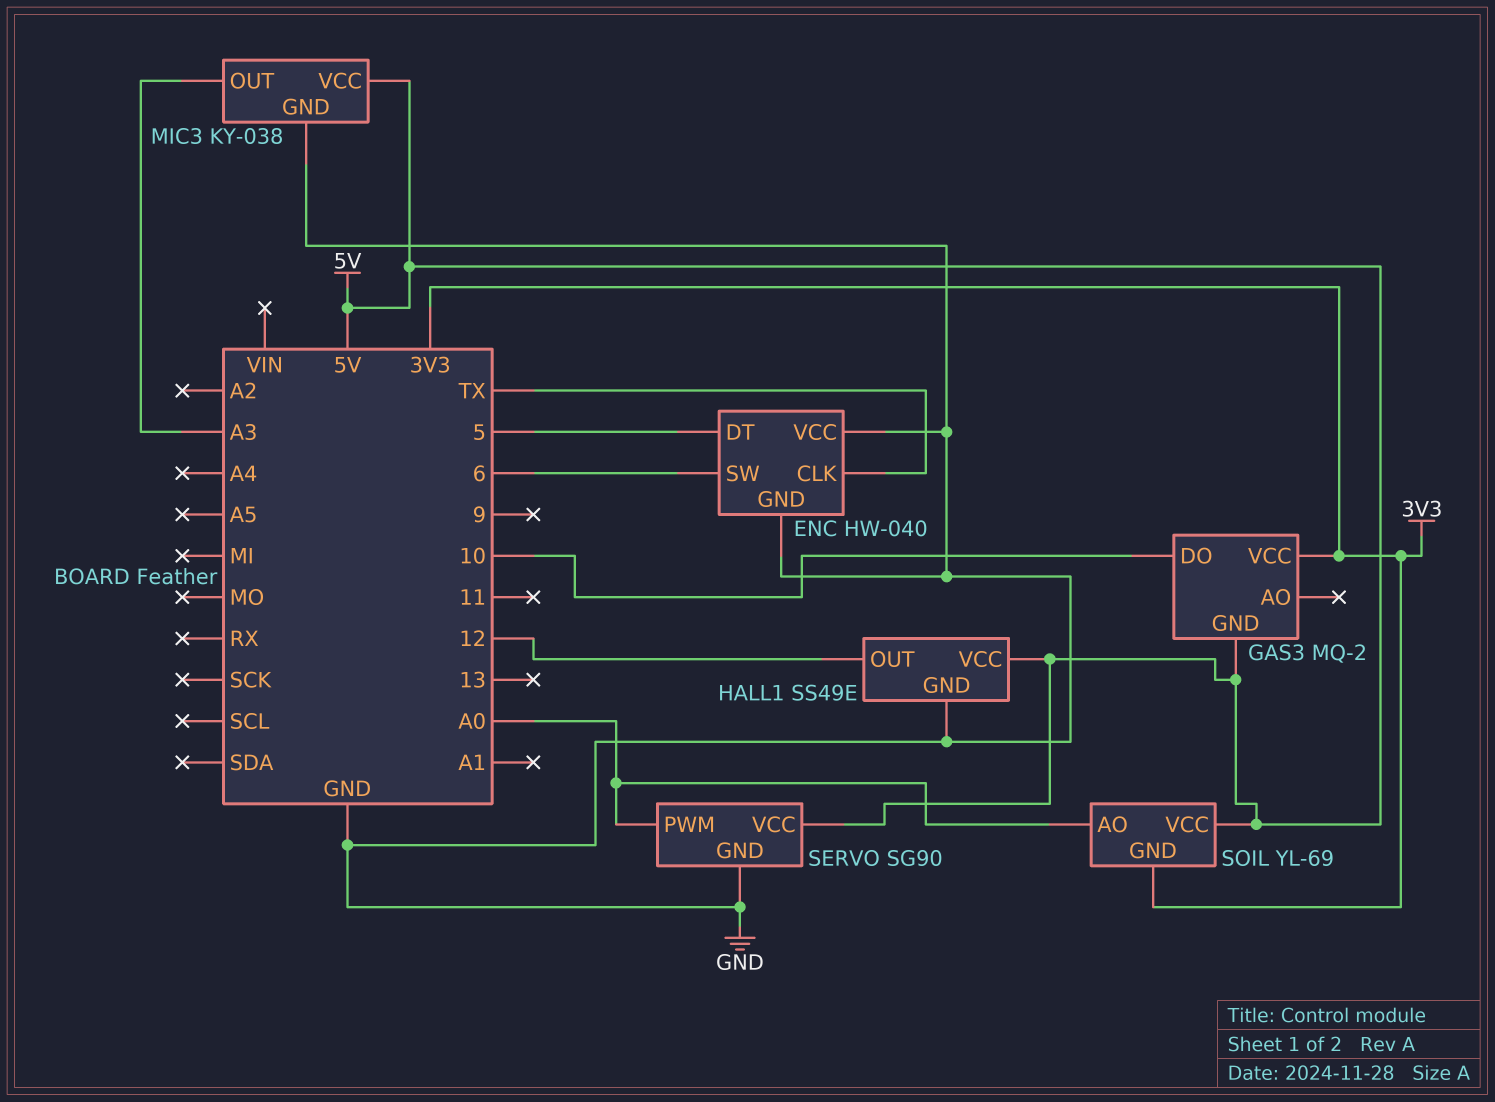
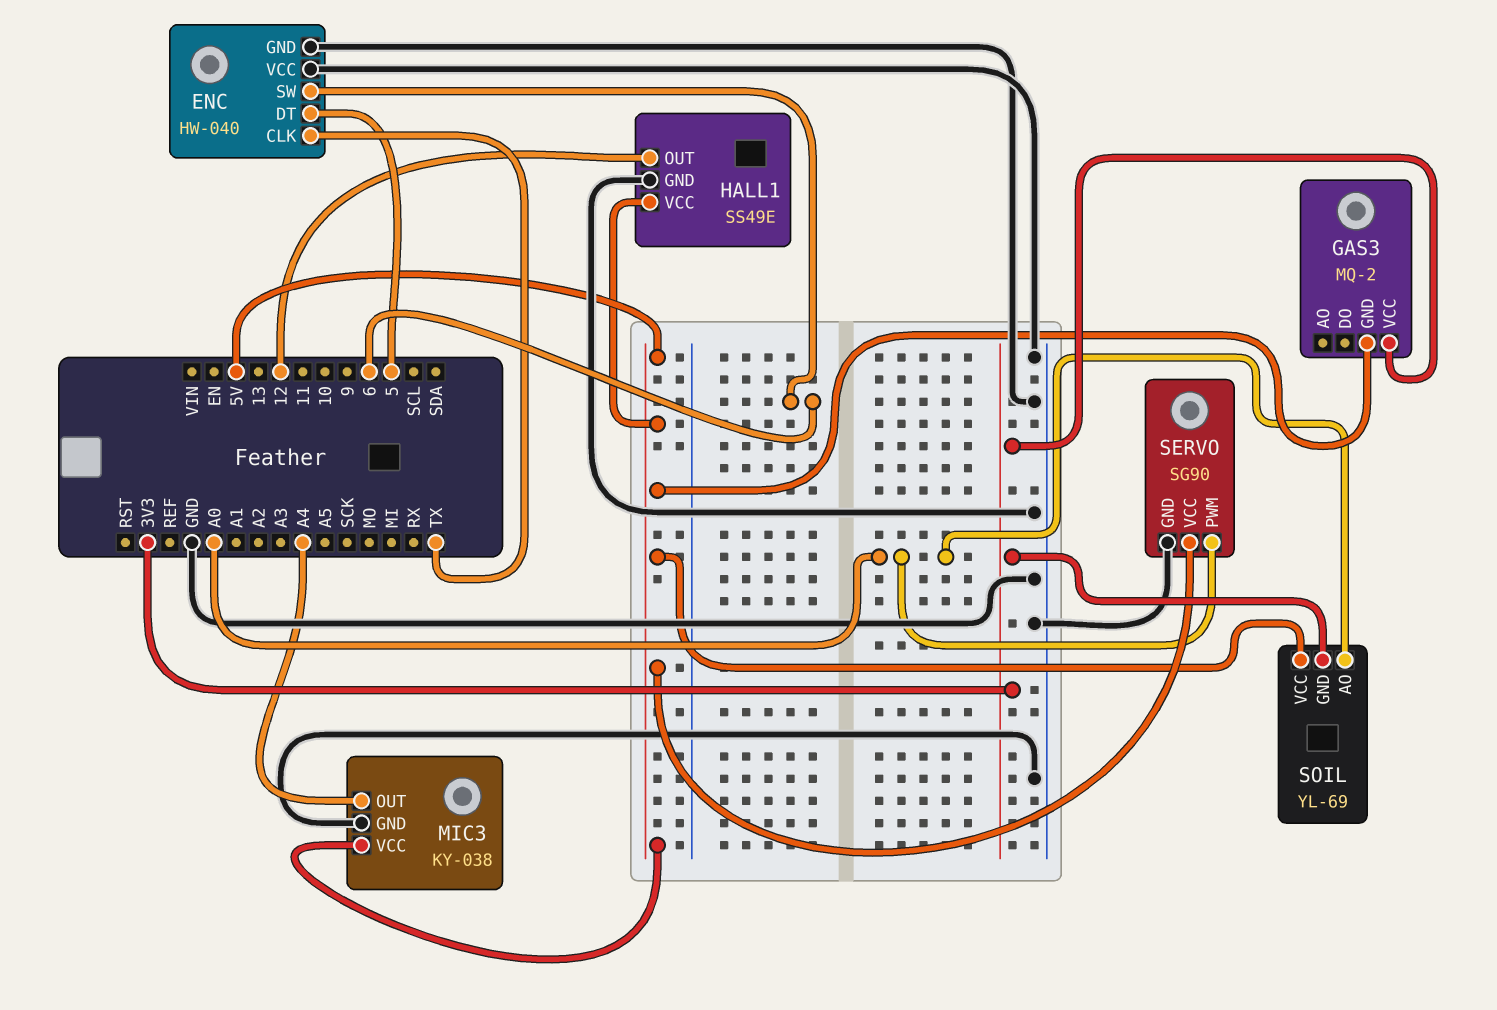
GAS3 pin DO: 10 -> none
MIC3 pin OUT: A3 -> A4

